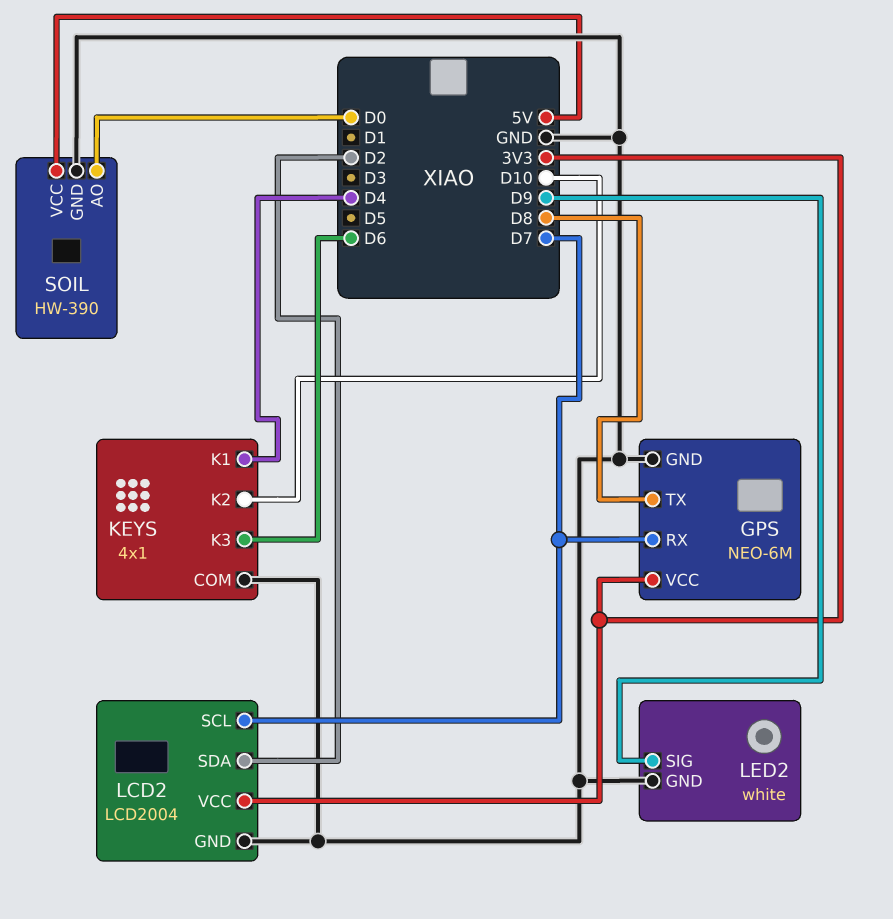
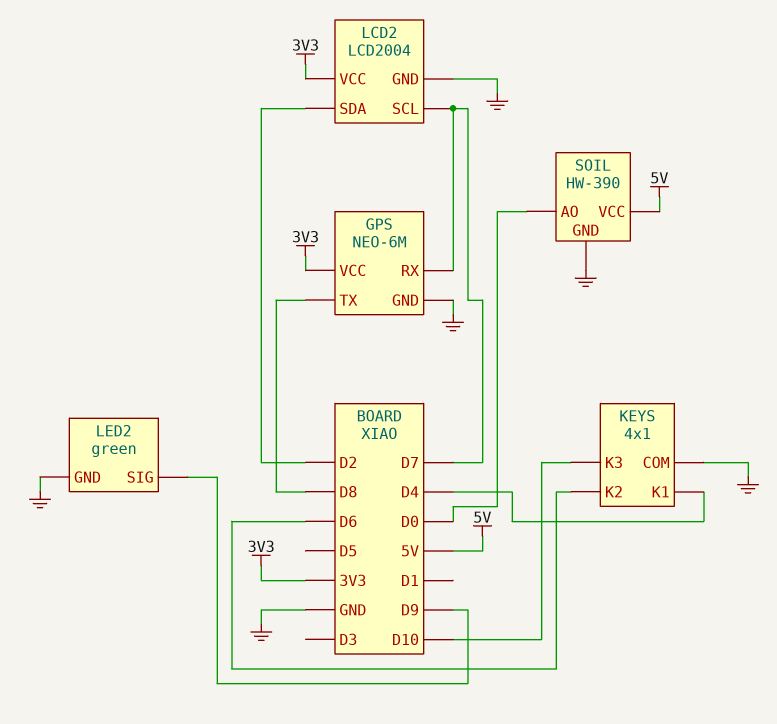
KEYS pin K2: D10 -> D6
KEYS pin K3: D6 -> D10
LED2: white -> green

